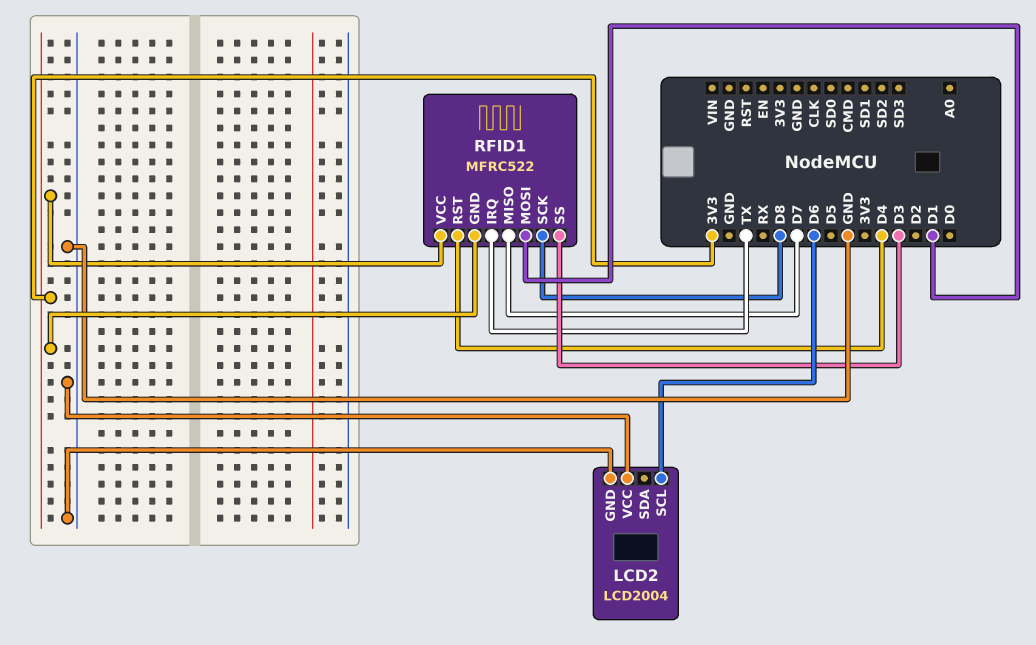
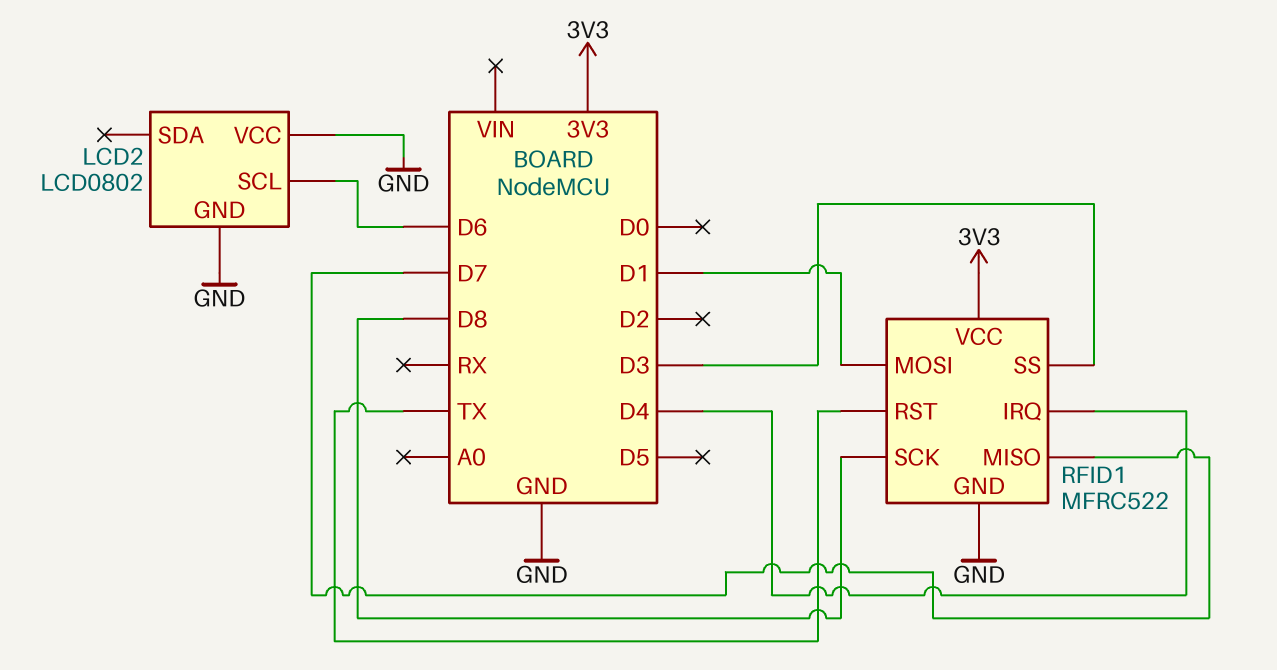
LCD2: LCD2004 -> LCD0802
RFID1 pin GND: 3V3 -> GND
RFID1 pin IRQ: TX -> D4
RFID1 pin RST: D4 -> TX

